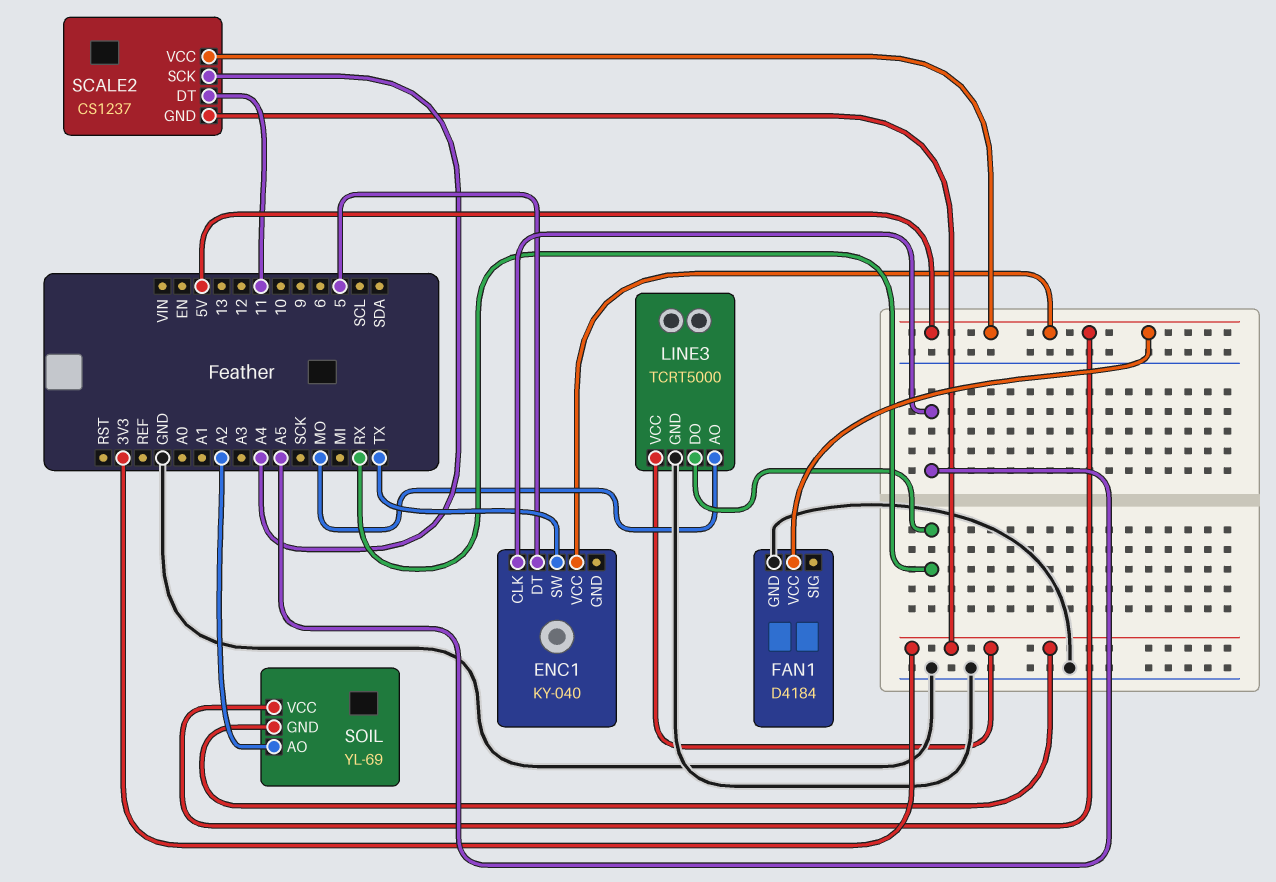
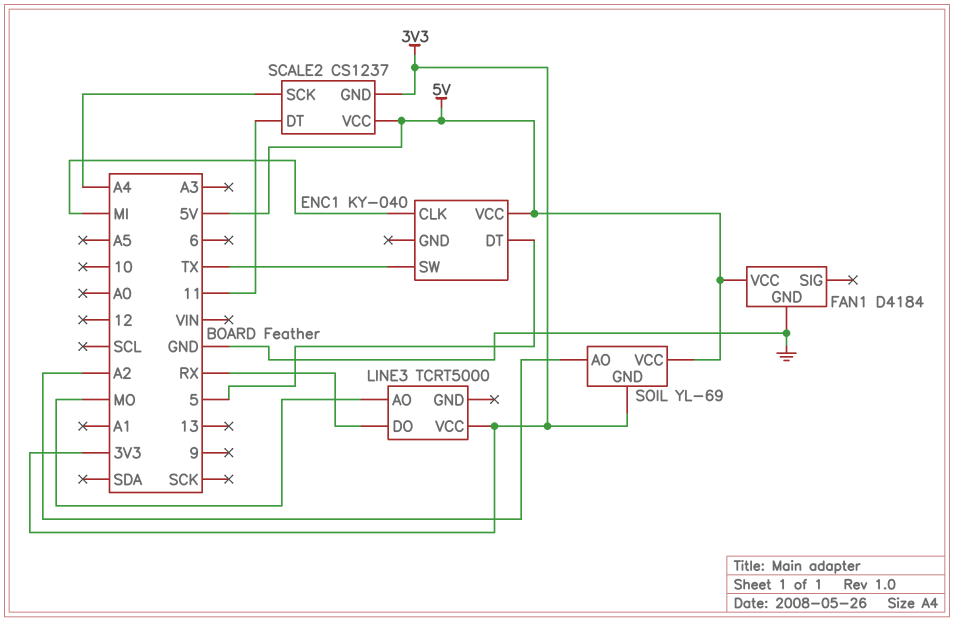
ENC1 pin CLK: A5 -> MI
LINE3 pin GND: GND -> none

